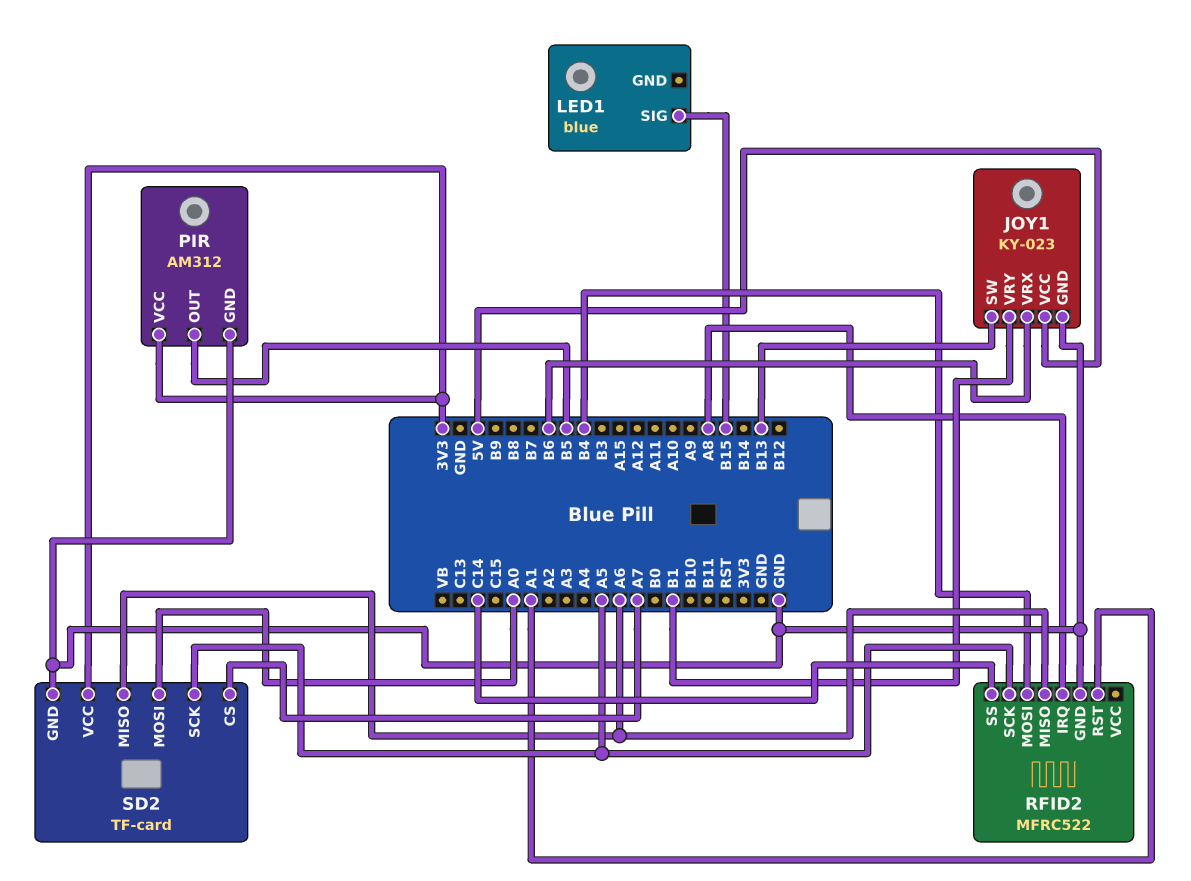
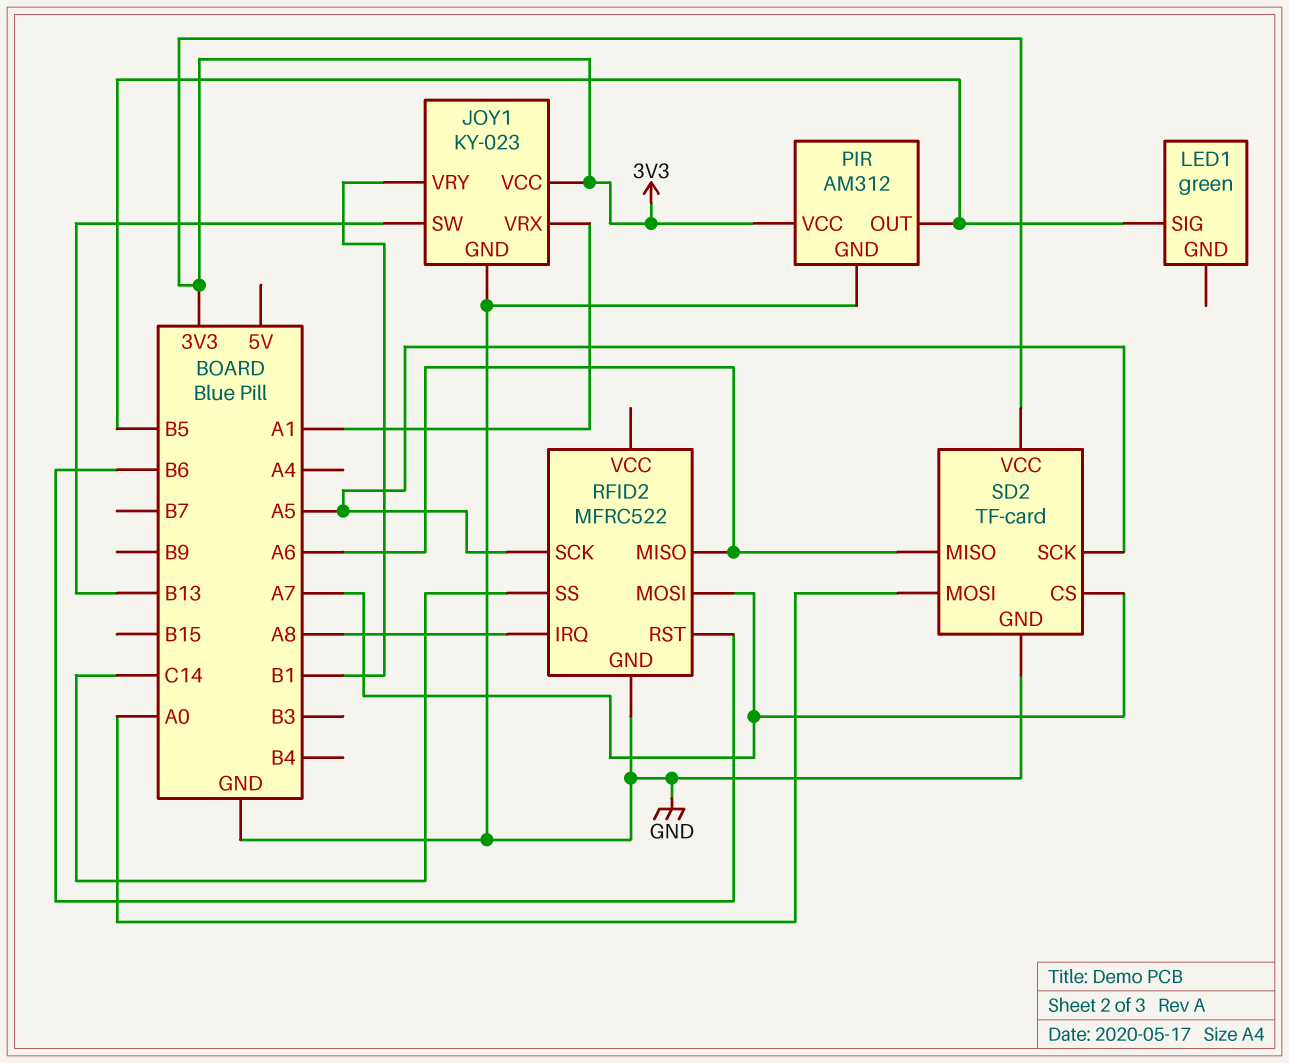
JOY1 pin VCC: 5V -> 3V3
JOY1 pin VRX: B6 -> A1
LED1: blue -> green
LED1 pin SIG: B15 -> B5
RFID2 pin MOSI: B4 -> A7
RFID2 pin RST: A1 -> B6

